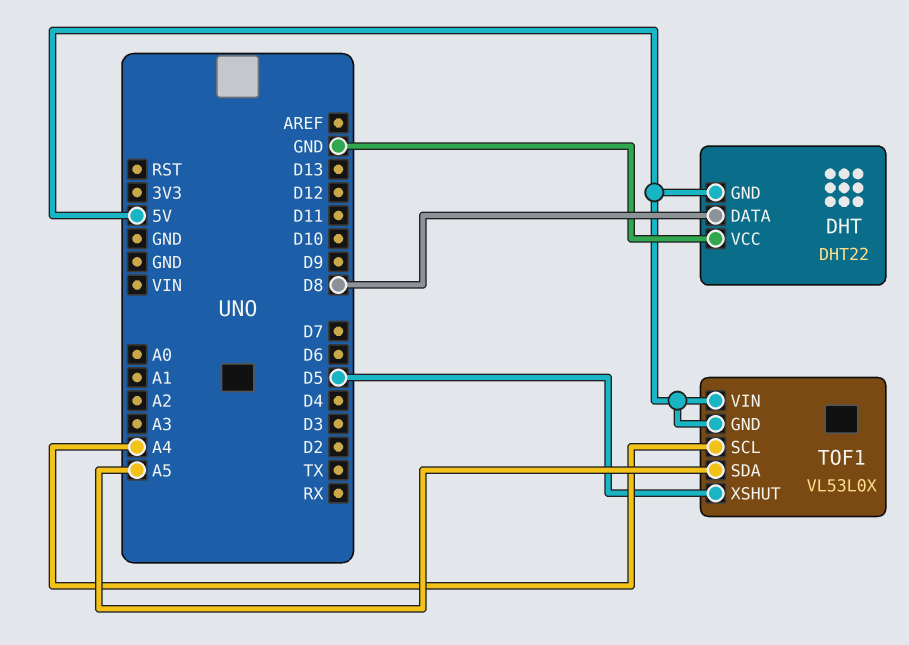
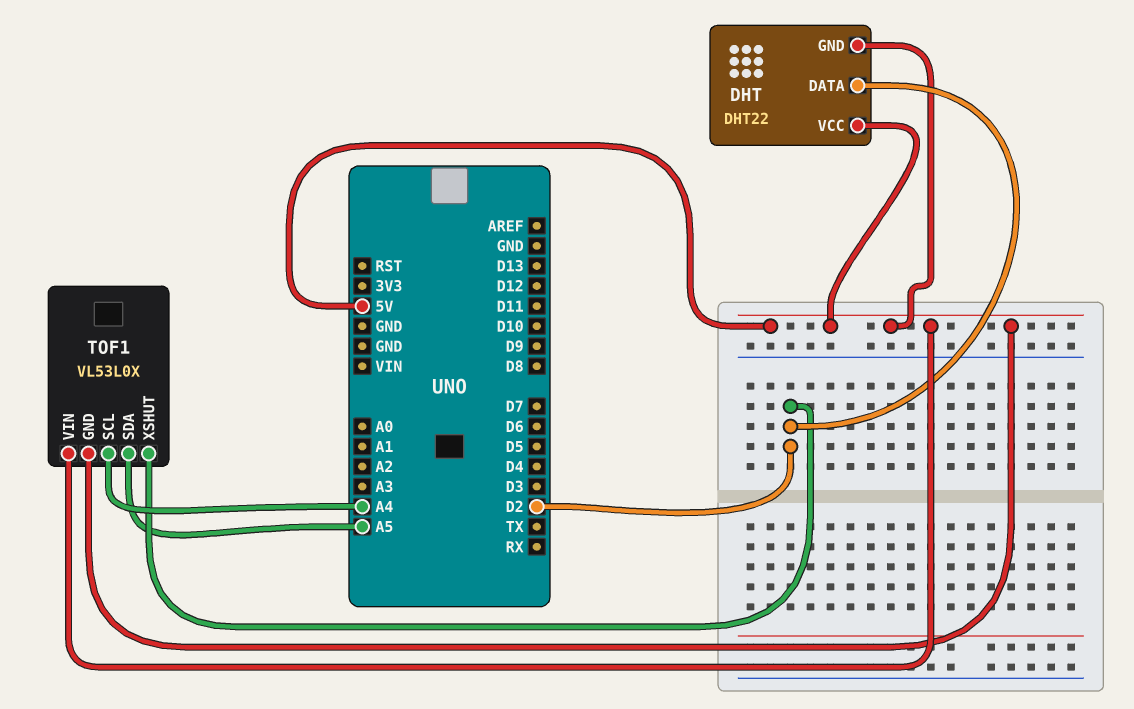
DHT pin DATA: D8 -> D2
DHT pin VCC: GND -> 5V
TOF1 pin XSHUT: D5 -> D2

